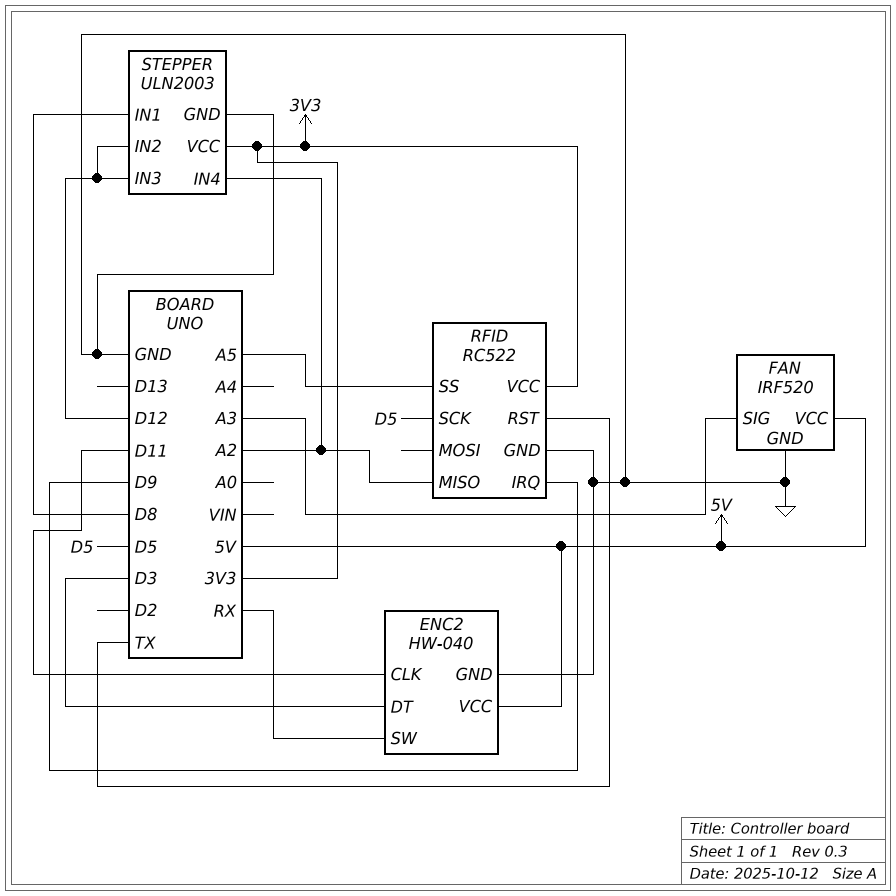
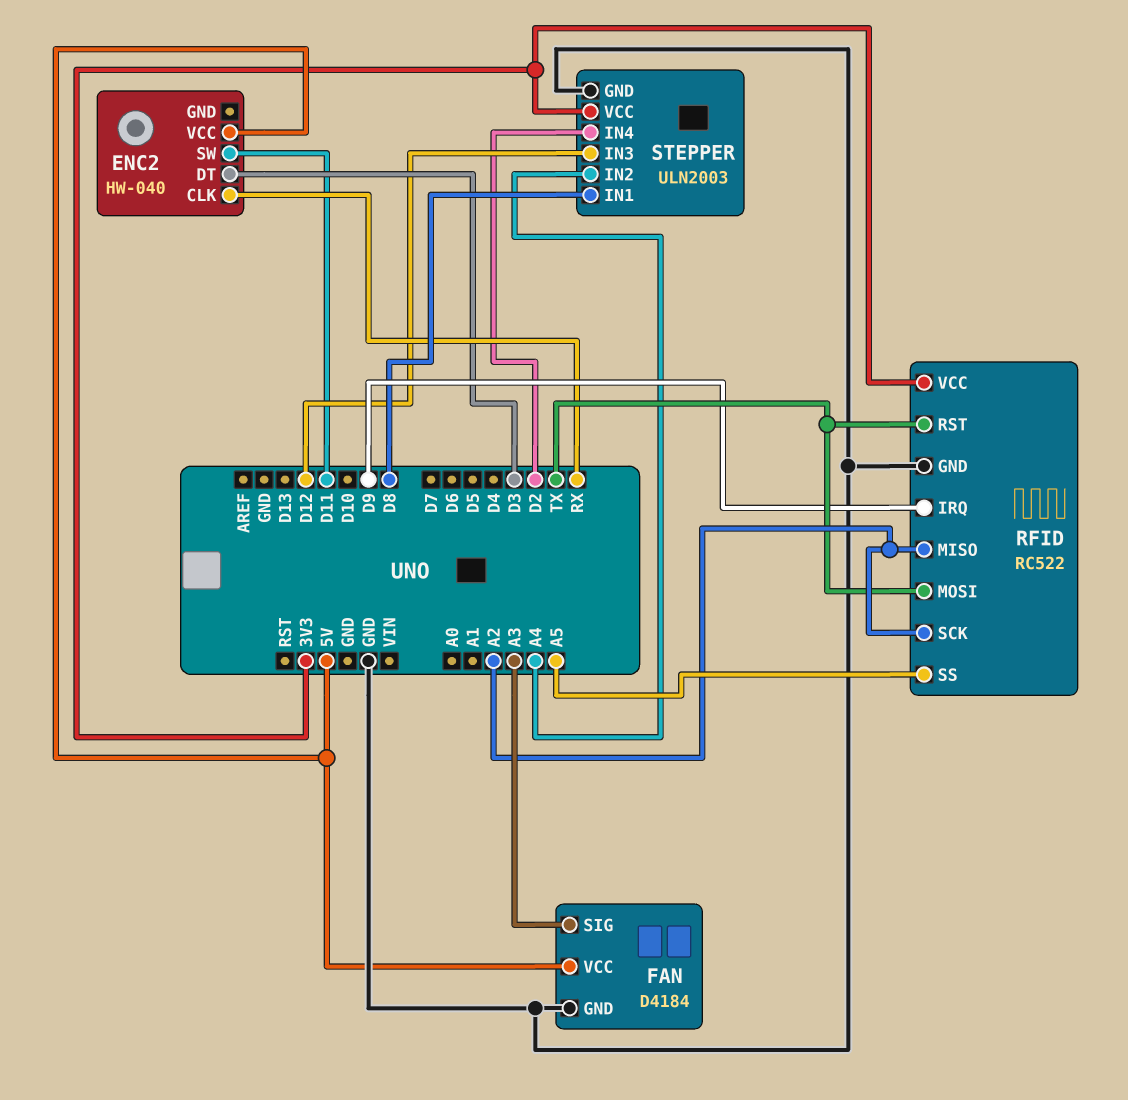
ENC2 pin CLK: D11 -> RX
ENC2 pin GND: GND -> none
ENC2 pin SW: RX -> D11
FAN: IRF520 -> D4184
RFID pin MOSI: none -> TX
RFID pin SCK: D5 -> A2
STEPPER pin IN2: D12 -> A4
STEPPER pin IN4: A2 -> D2

